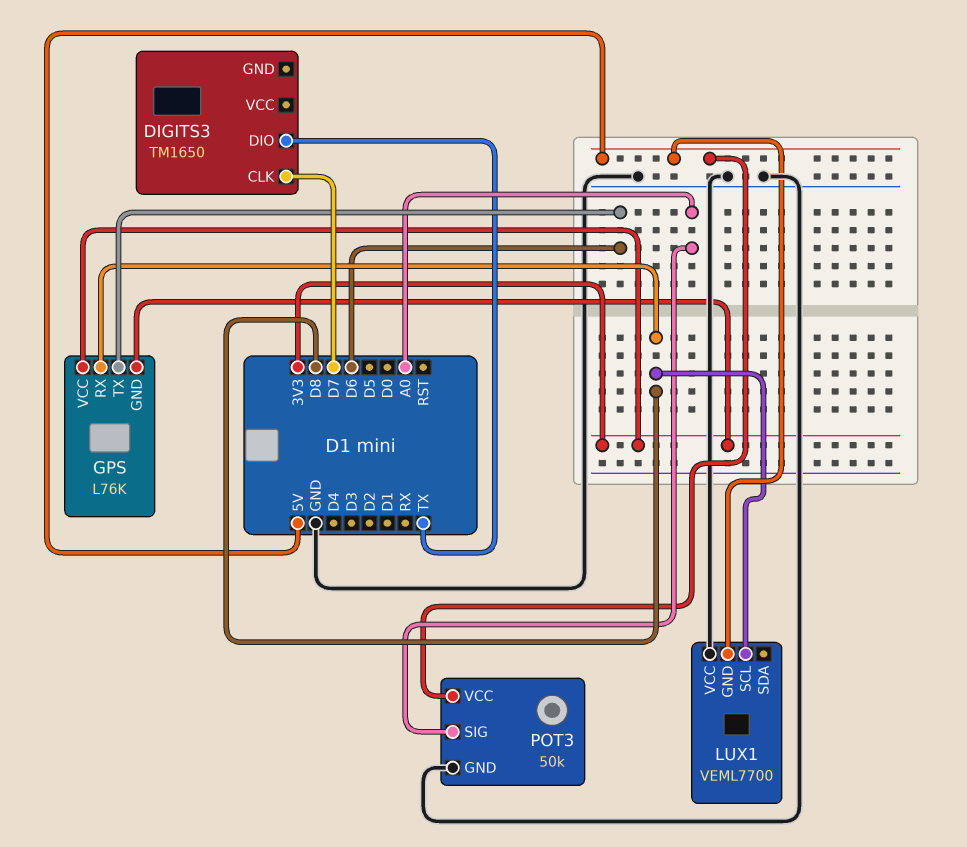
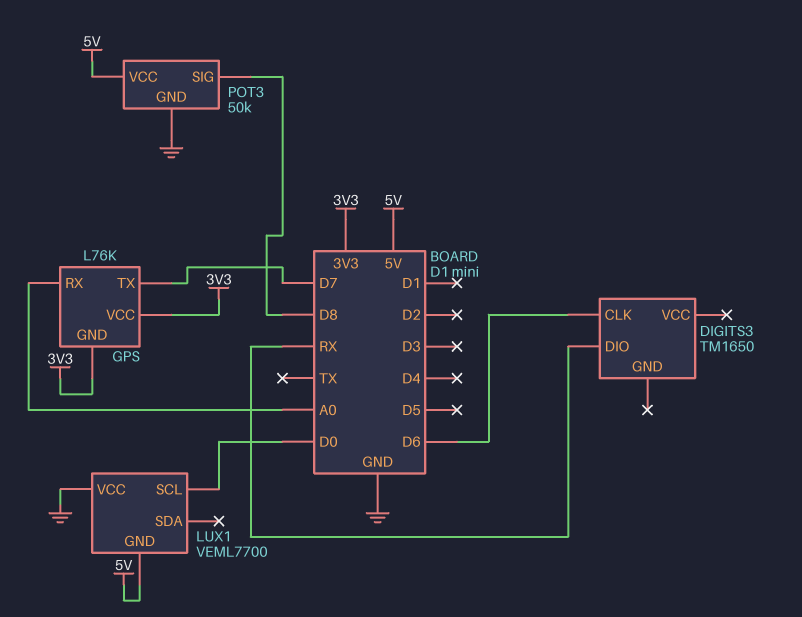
DIGITS3 pin CLK: D7 -> D6
DIGITS3 pin DIO: TX -> RX
GPS pin RX: D8 -> A0
GPS pin TX: D6 -> D7
LUX1 pin SCL: D8 -> D0
POT3 pin SIG: A0 -> D8

